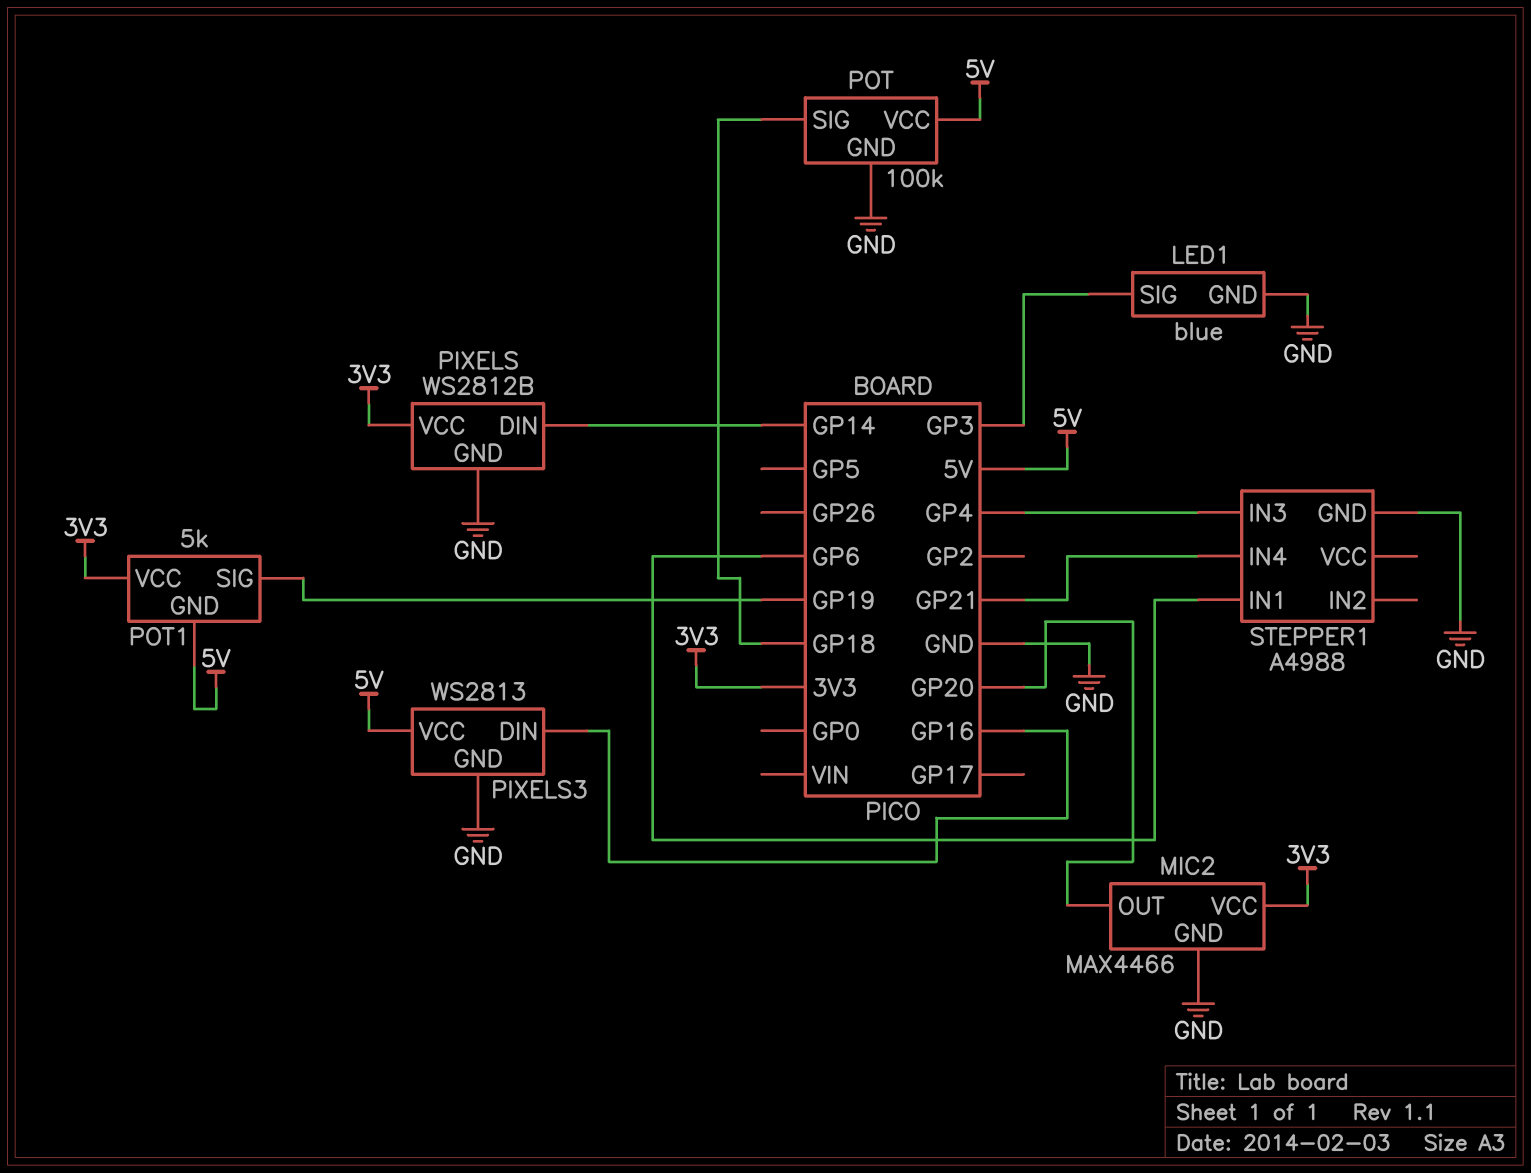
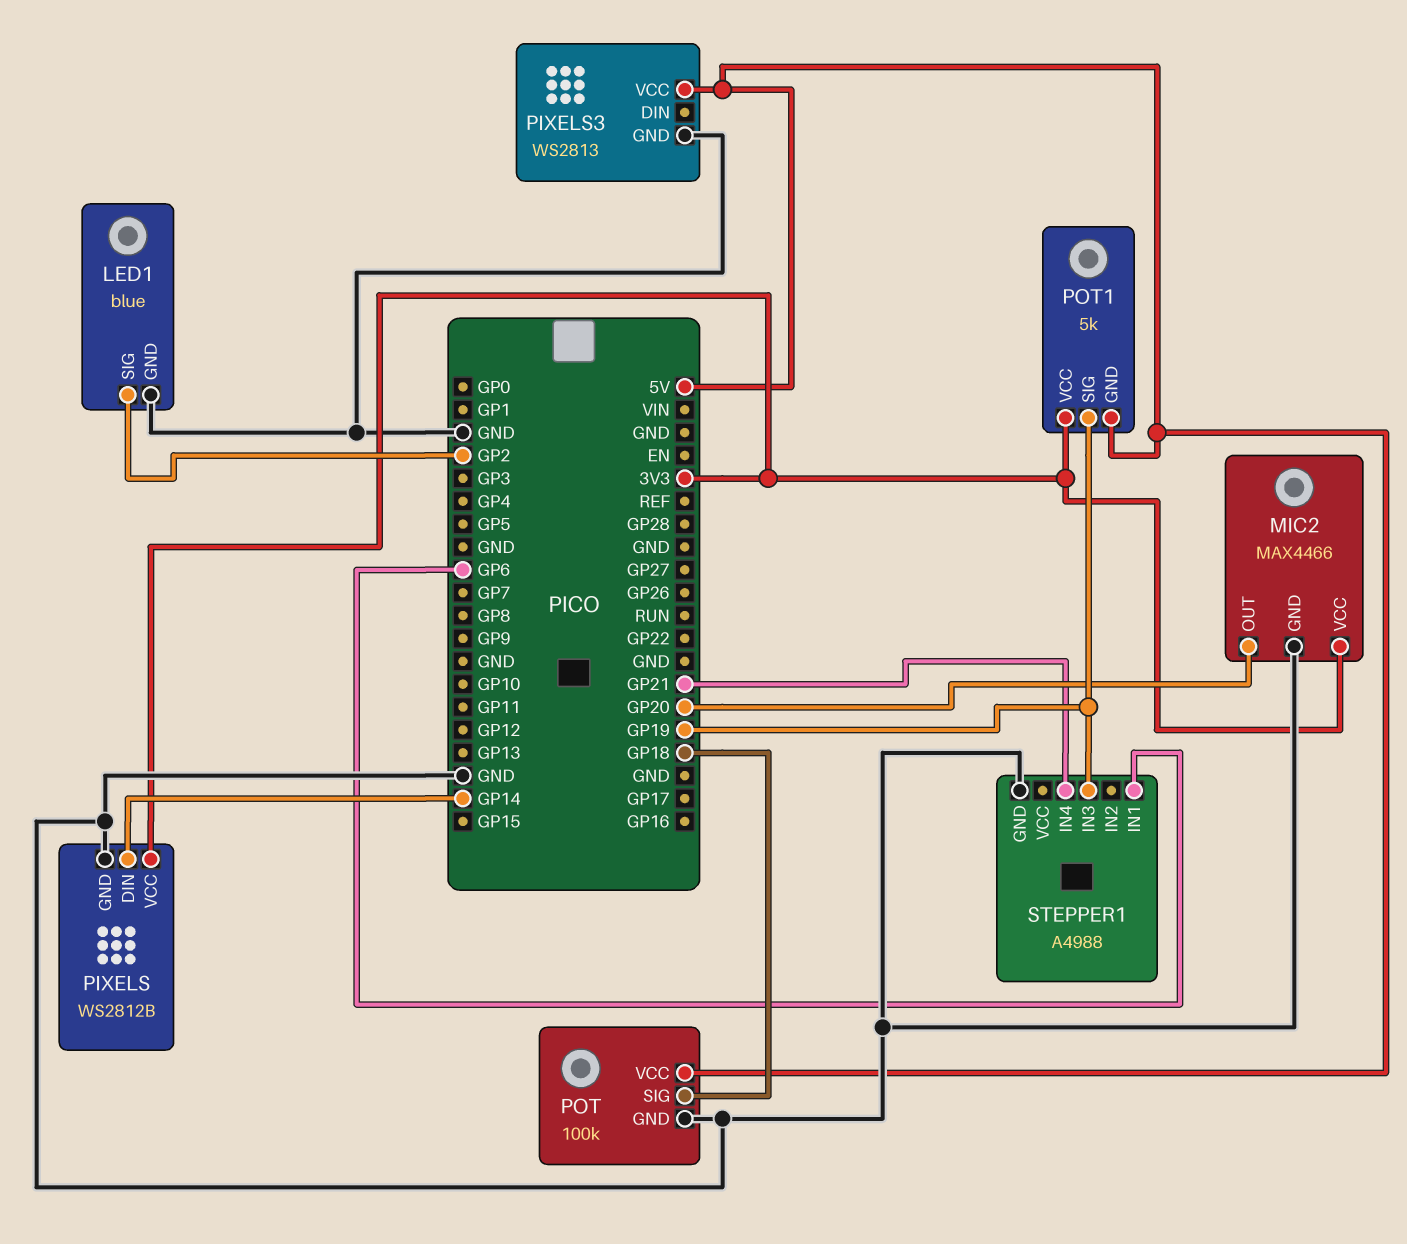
LED1 pin SIG: GP3 -> GP2
PIXELS3 pin DIN: GP16 -> none
STEPPER1 pin IN3: GP4 -> GP19

